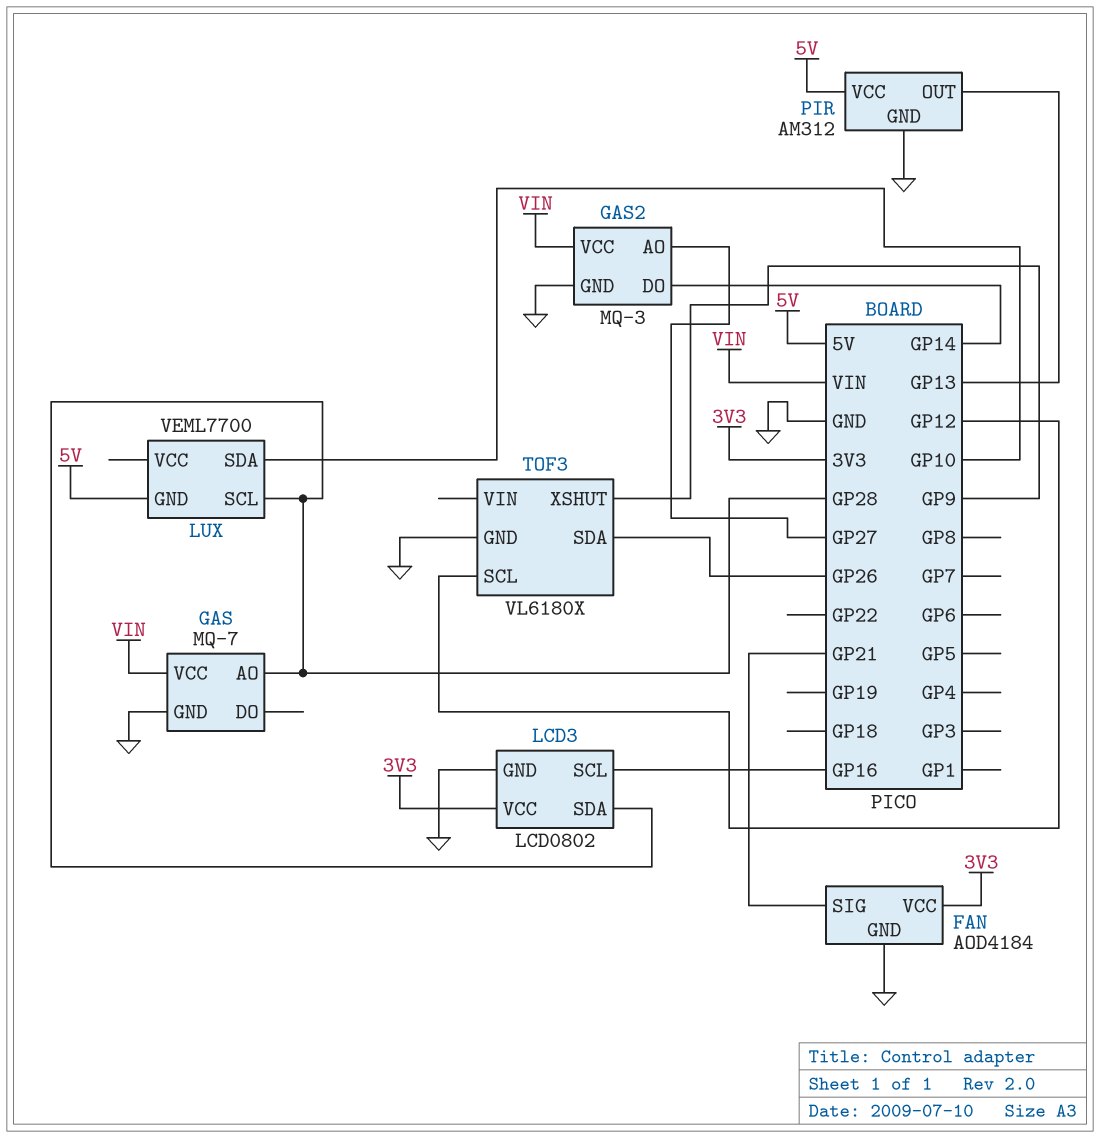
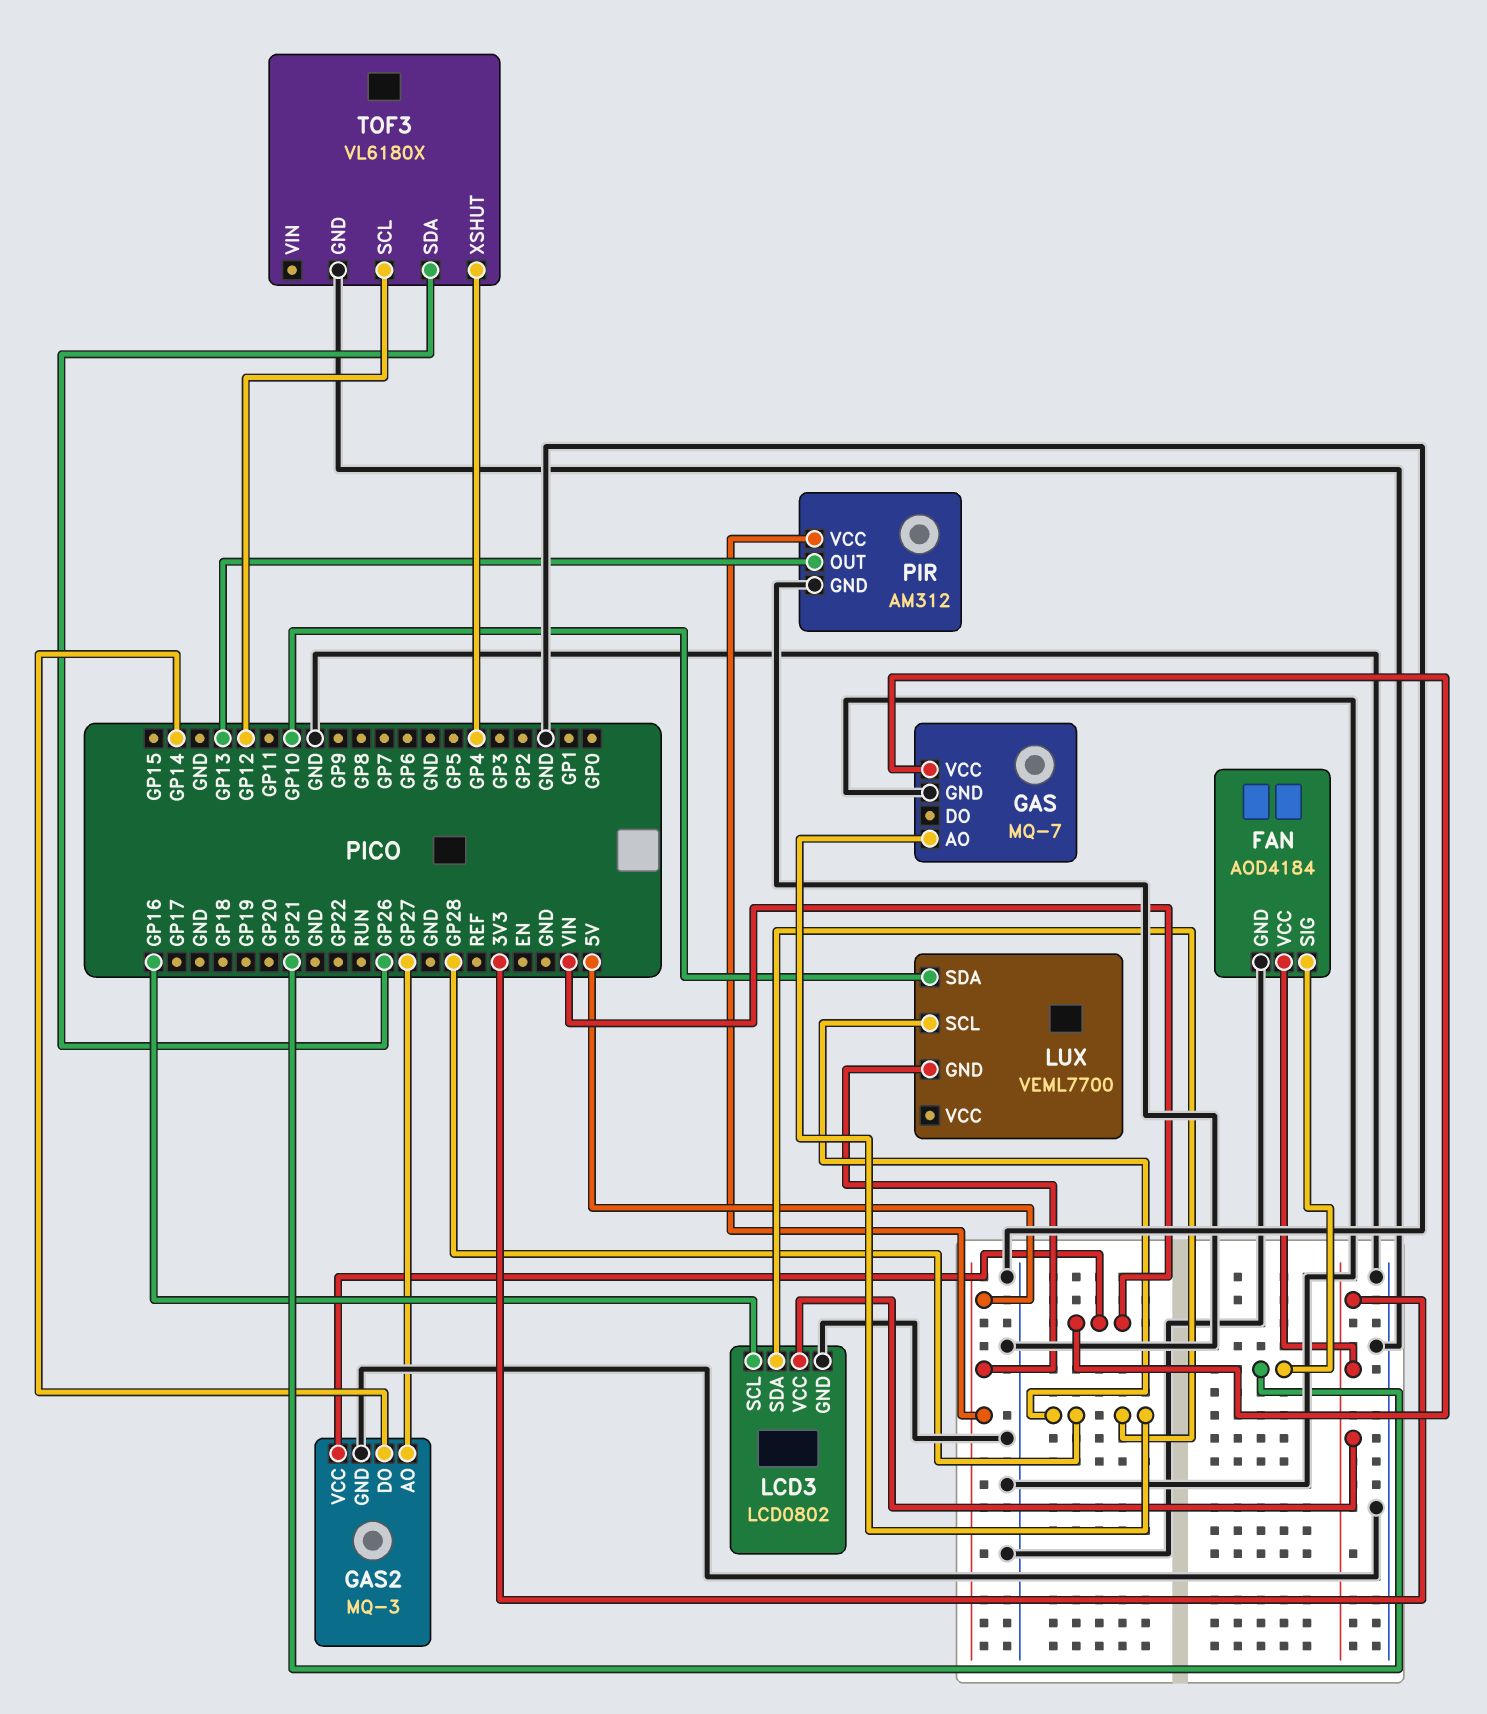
TOF3 pin XSHUT: GP9 -> GP4

